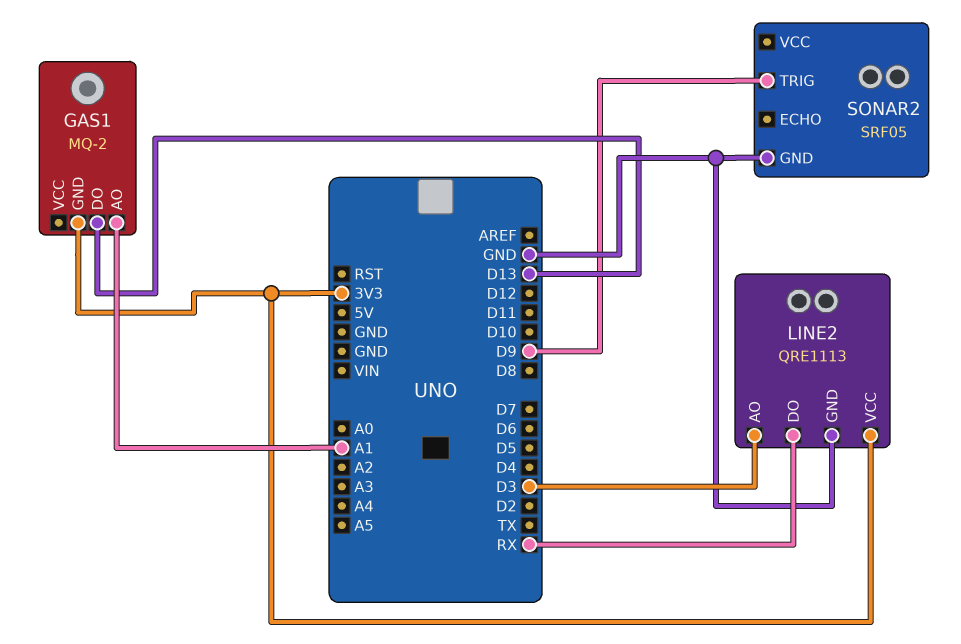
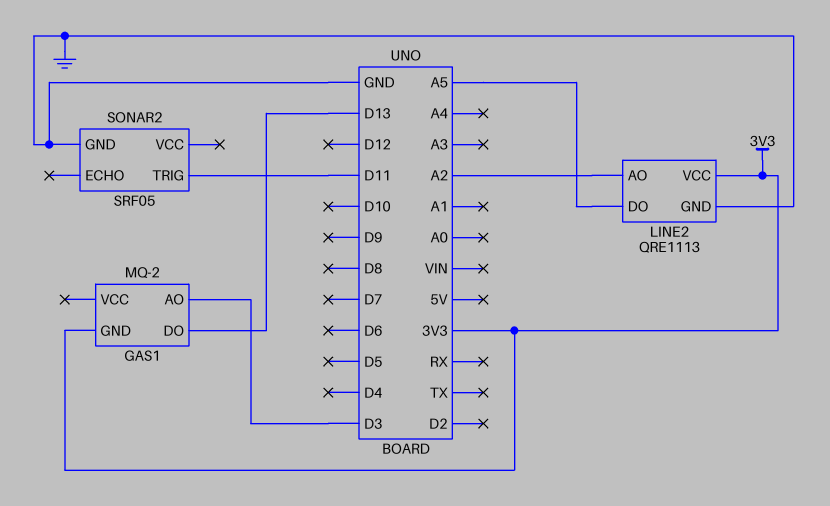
GAS1 pin AO: A1 -> D3
LINE2 pin AO: D3 -> A2
LINE2 pin DO: RX -> A5
SONAR2 pin TRIG: D9 -> D11

